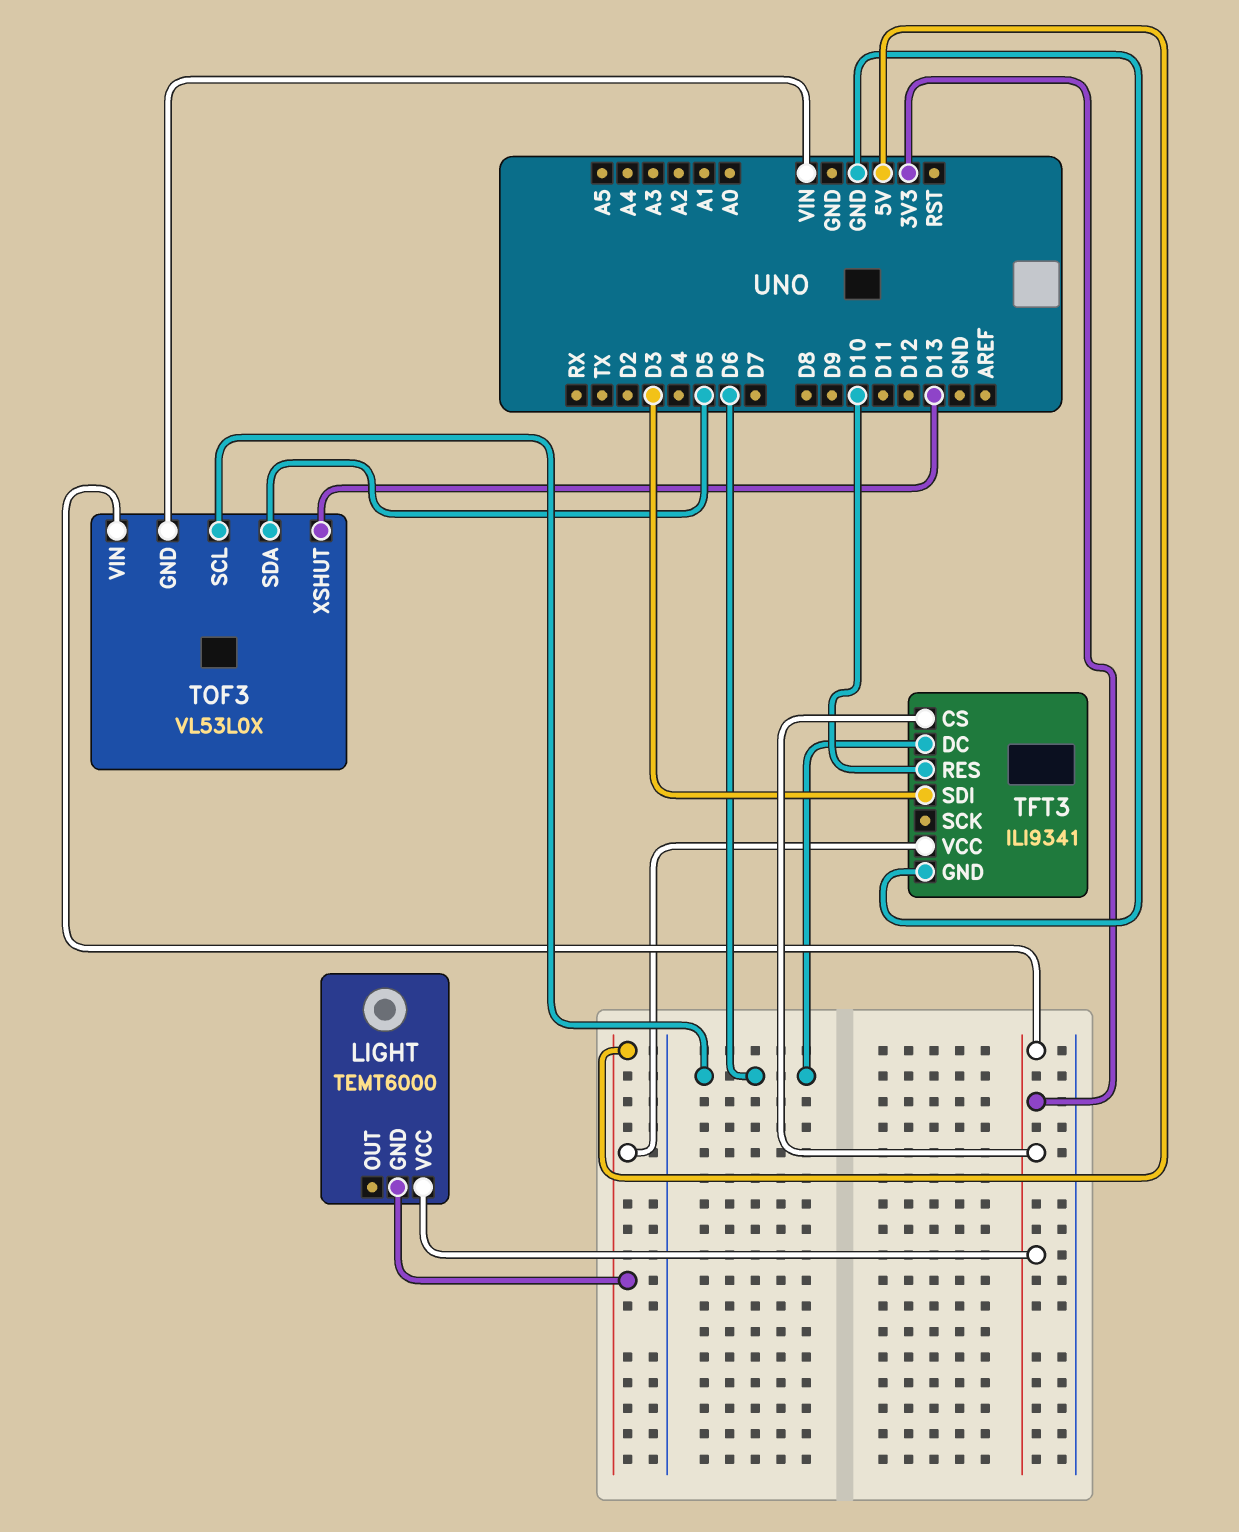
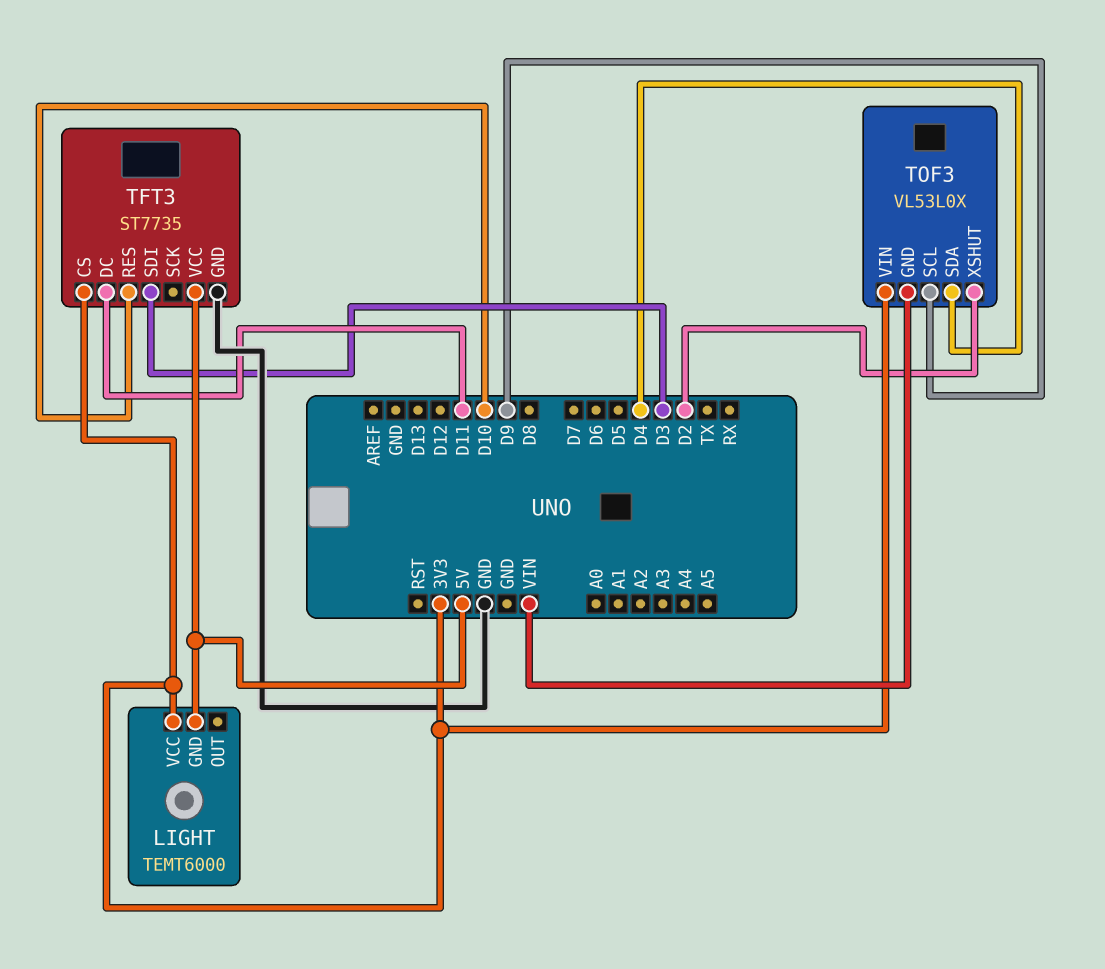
TFT3: ILI9341 -> ST7735
TFT3 pin DC: D6 -> D11
TOF3 pin SCL: D6 -> D9
TOF3 pin SDA: D5 -> D4
TOF3 pin XSHUT: D13 -> D2

